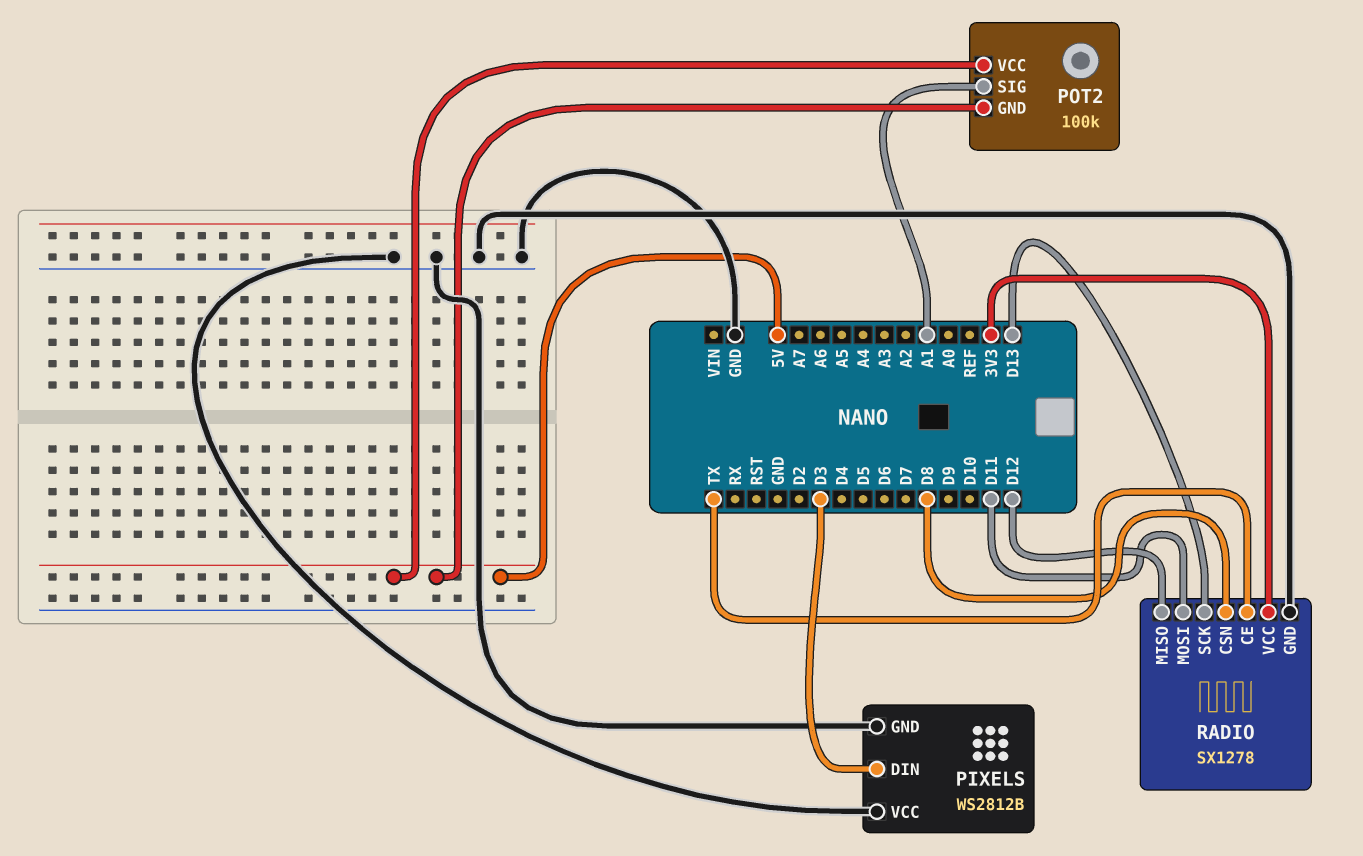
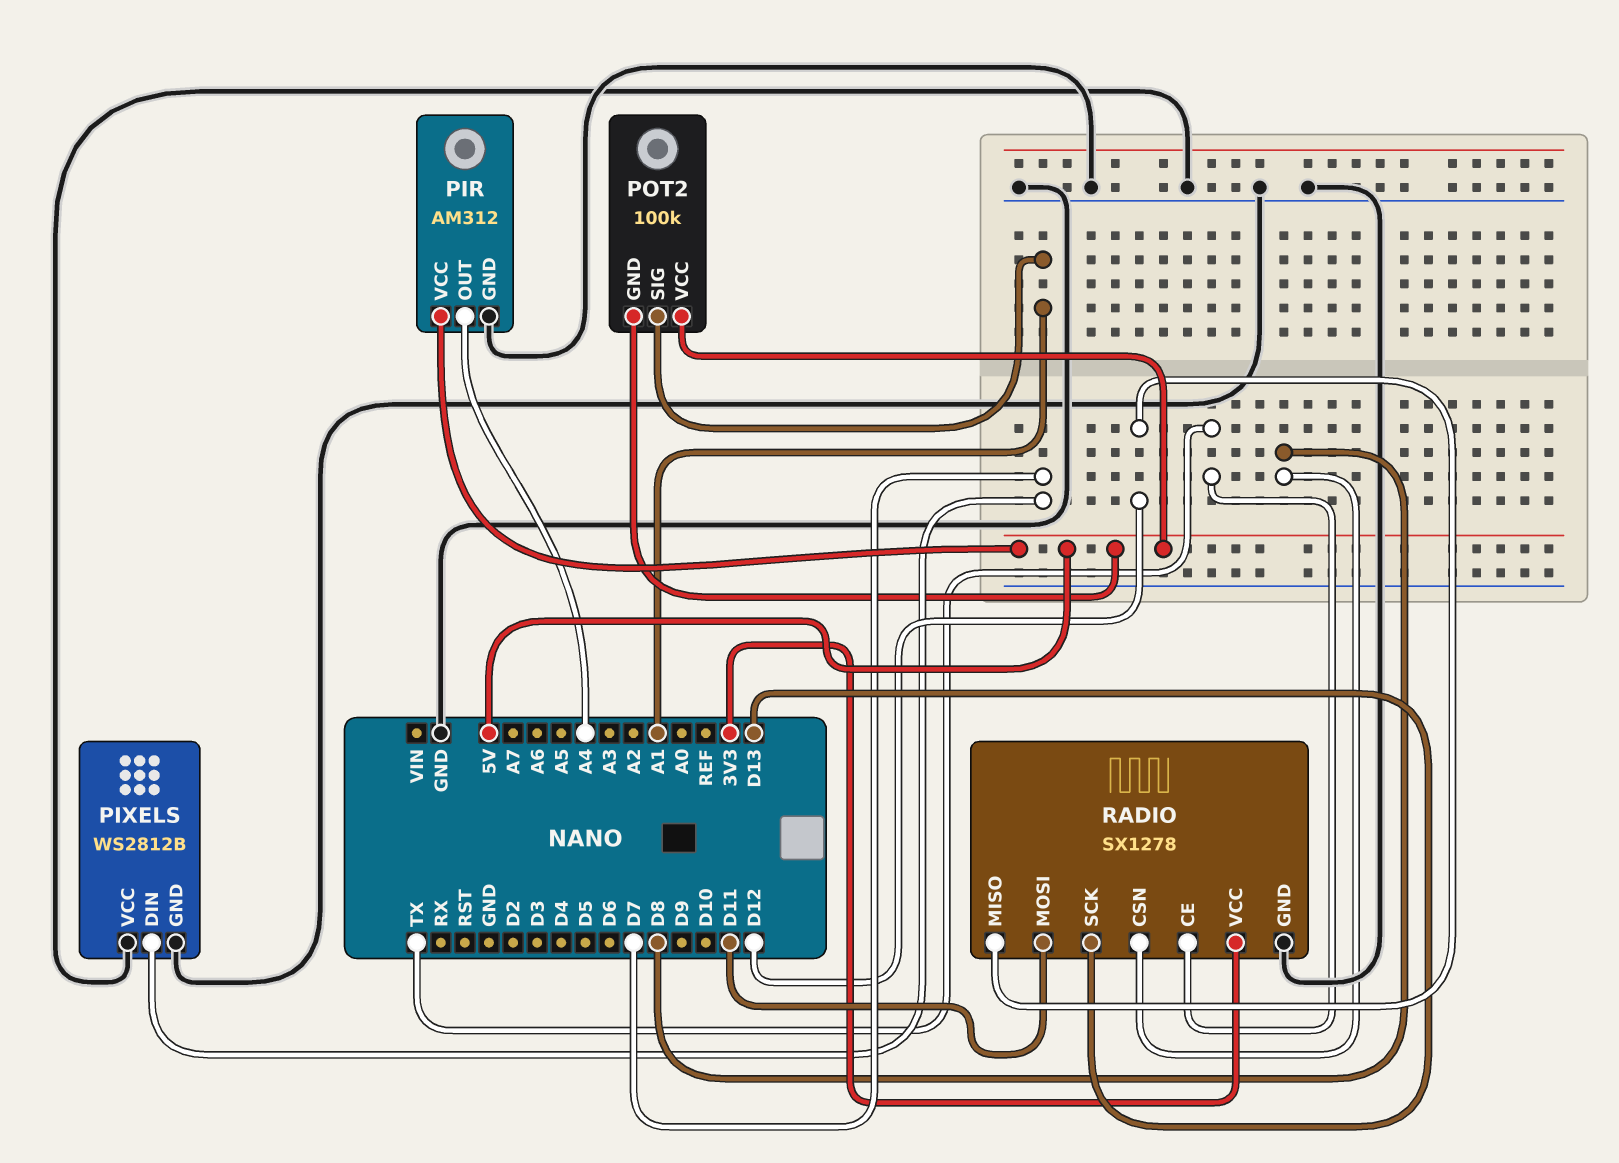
PIR: none -> AM312
PIR pin GND: none -> GND
PIR pin OUT: none -> A4
PIR pin VCC: none -> 5V
PIXELS pin DIN: D3 -> D7

